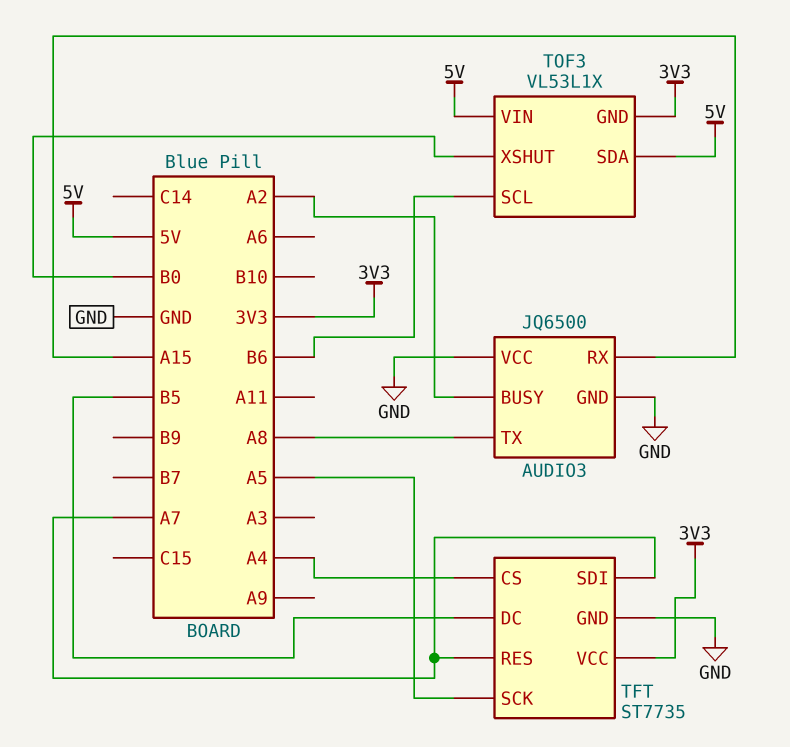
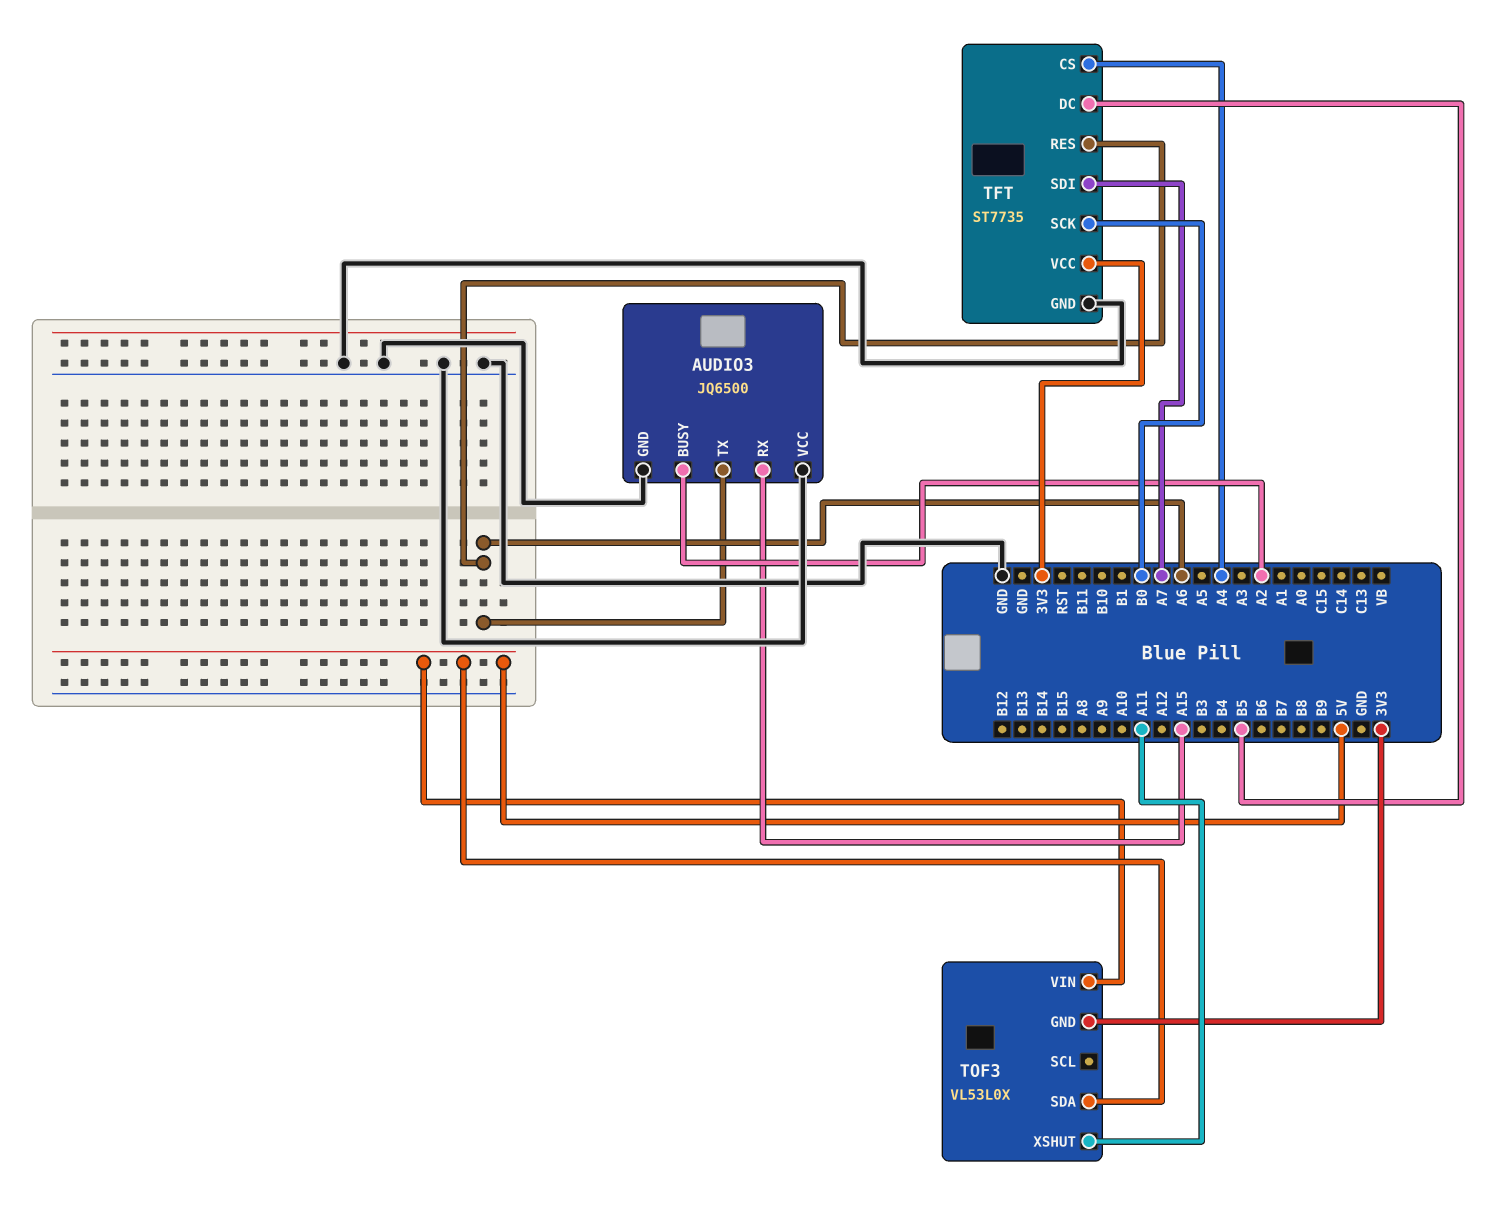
AUDIO3 pin TX: A8 -> A6
TFT pin RES: A7 -> A6
TFT pin SCK: A5 -> B0
TOF3: VL53L1X -> VL53L0X
TOF3 pin SCL: B6 -> none
TOF3 pin XSHUT: B0 -> A11

